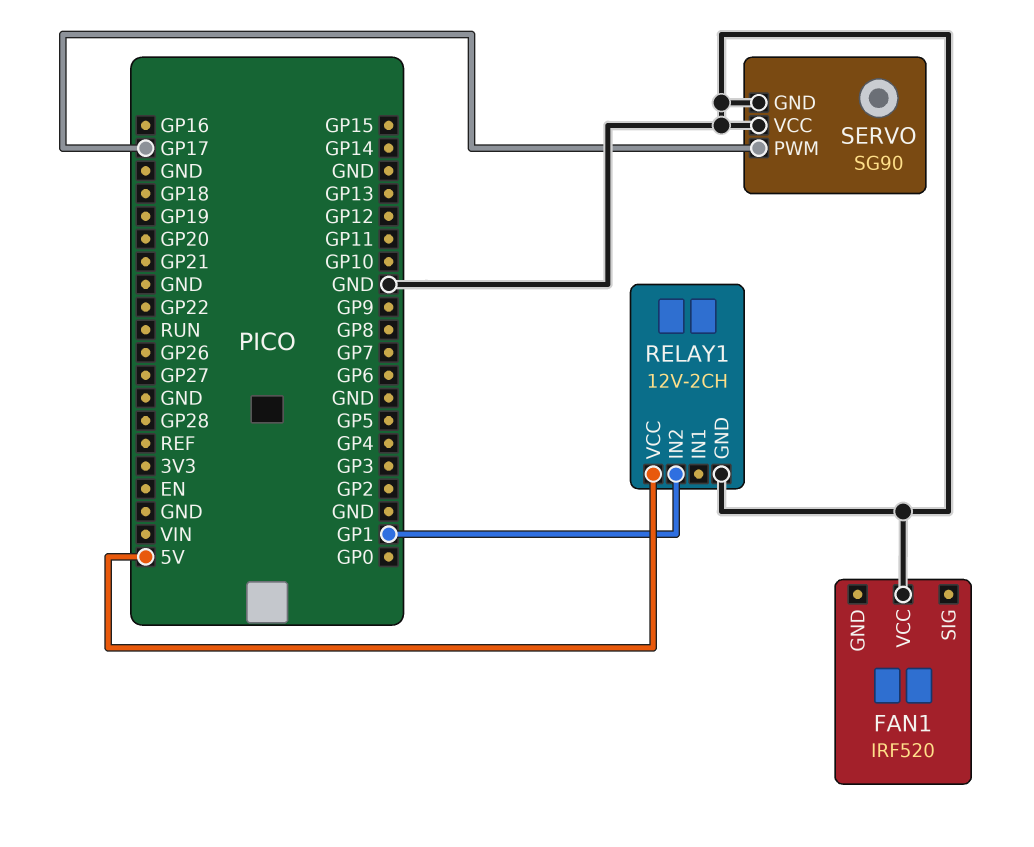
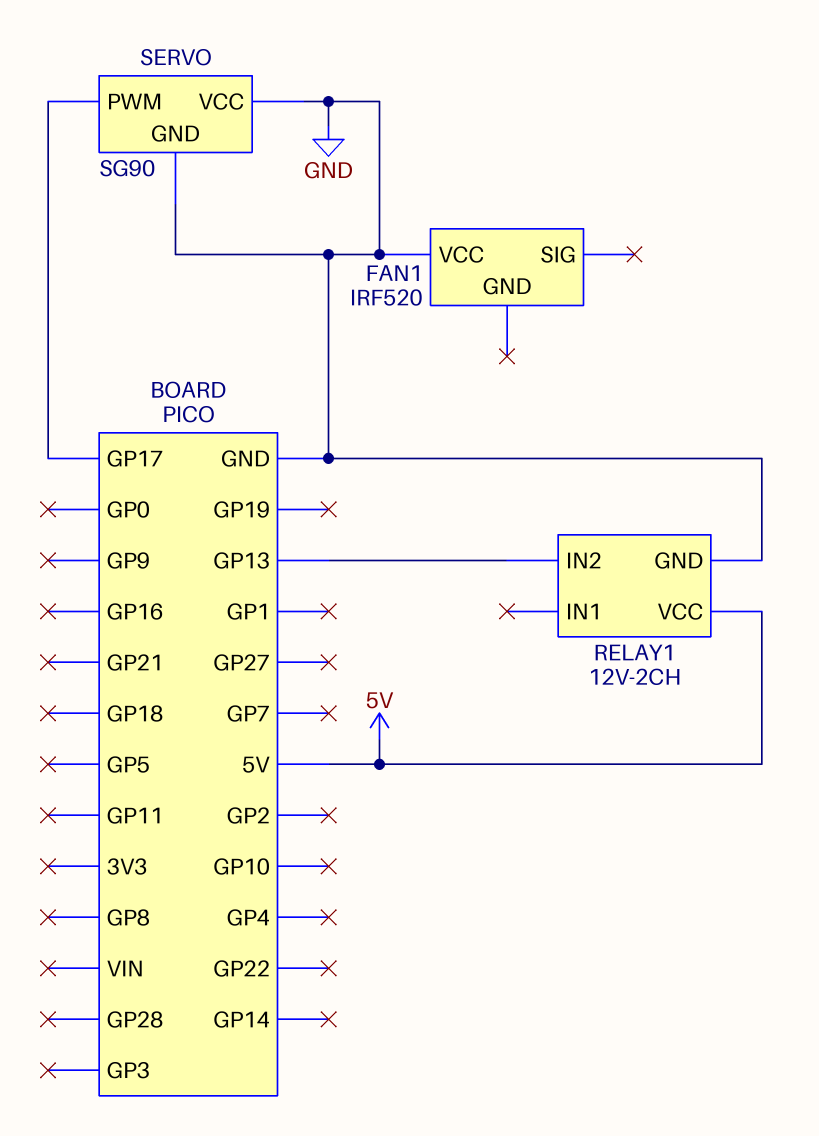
RELAY1 pin IN2: GP1 -> GP13

